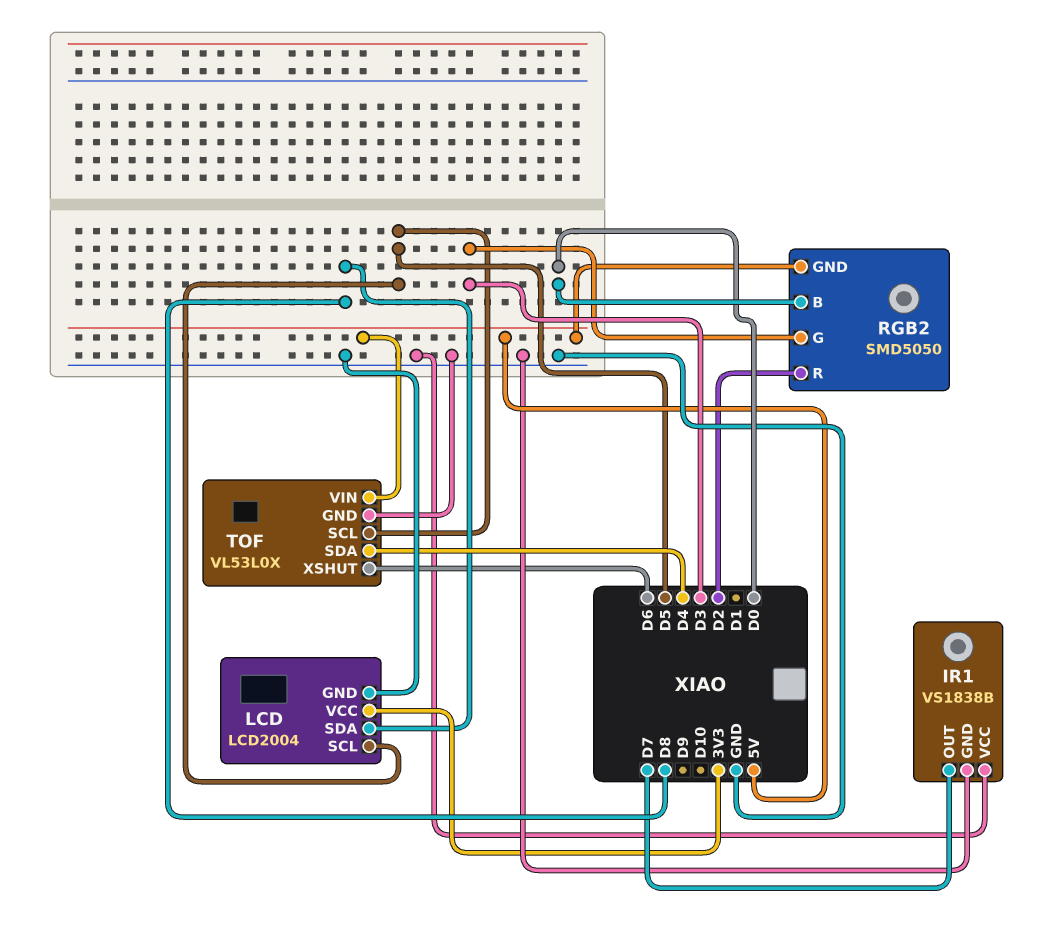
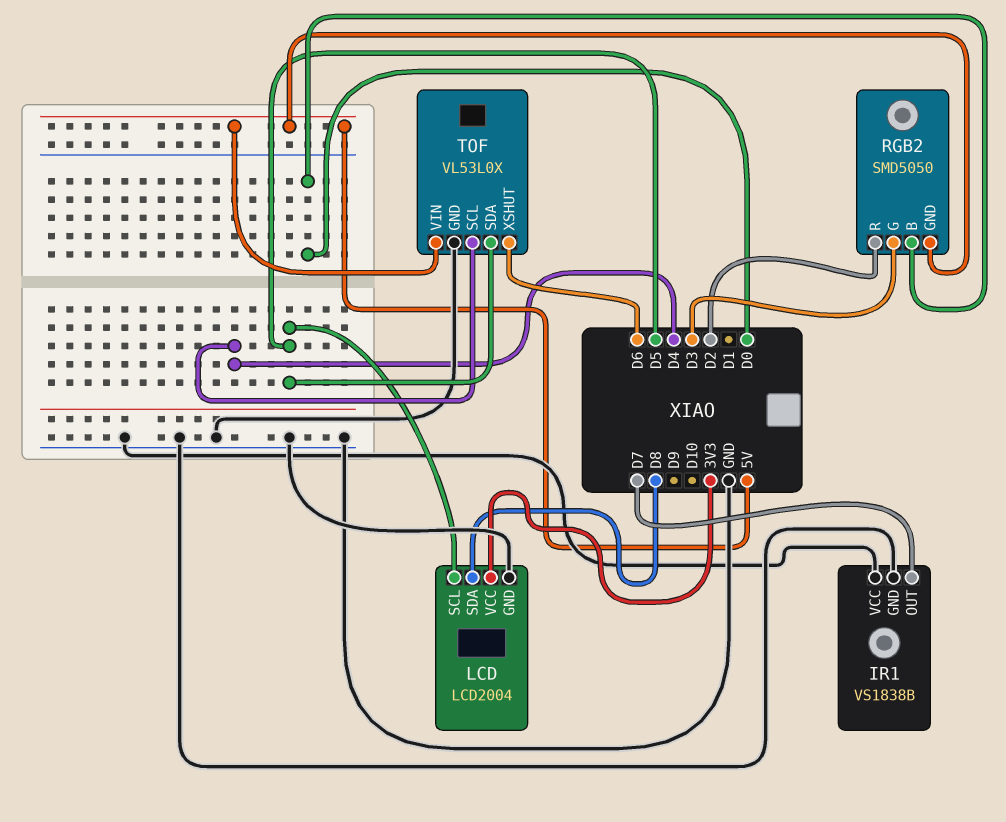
TOF pin SCL: D5 -> D4
TOF pin SDA: D4 -> D5

